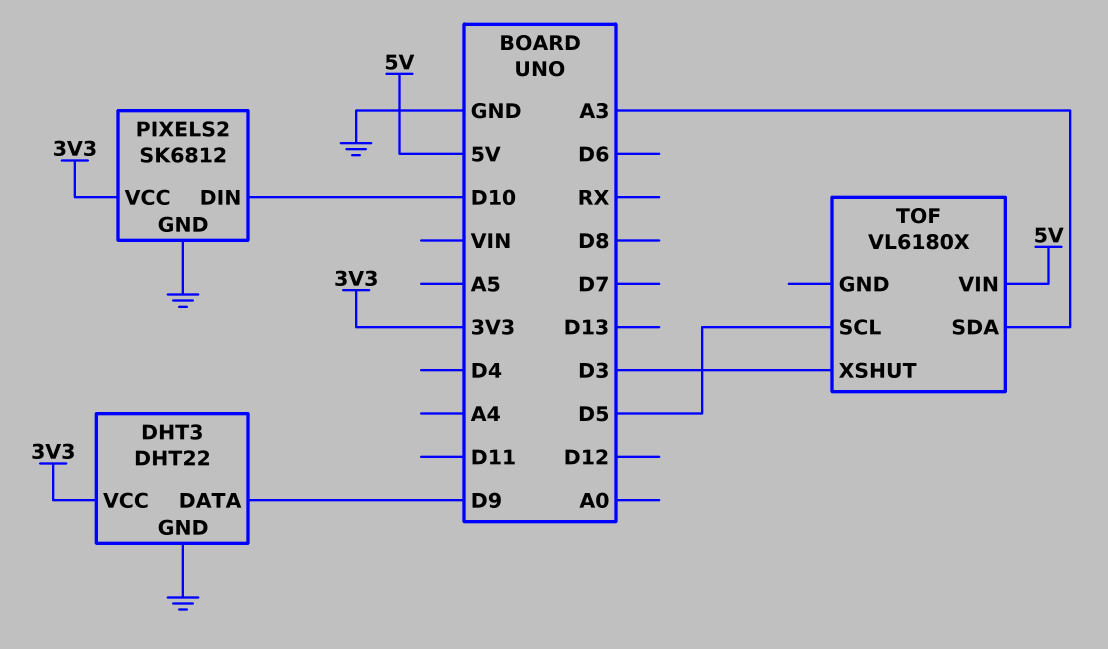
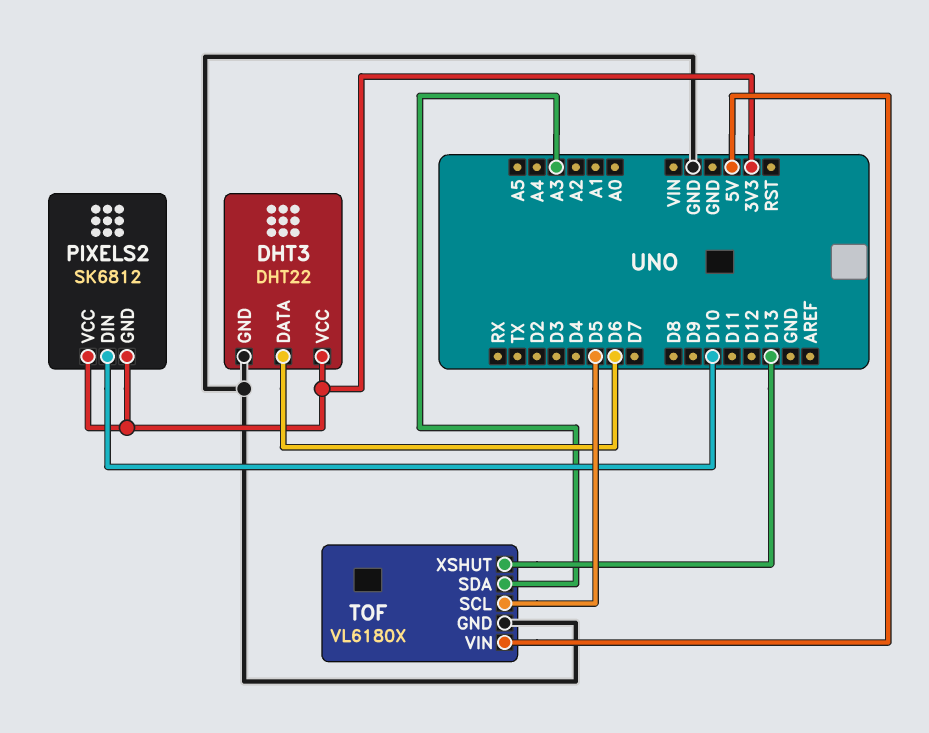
DHT3 pin DATA: D9 -> D6
PIXELS2 pin GND: GND -> 3V3
TOF pin GND: none -> GND
TOF pin XSHUT: D3 -> D13

